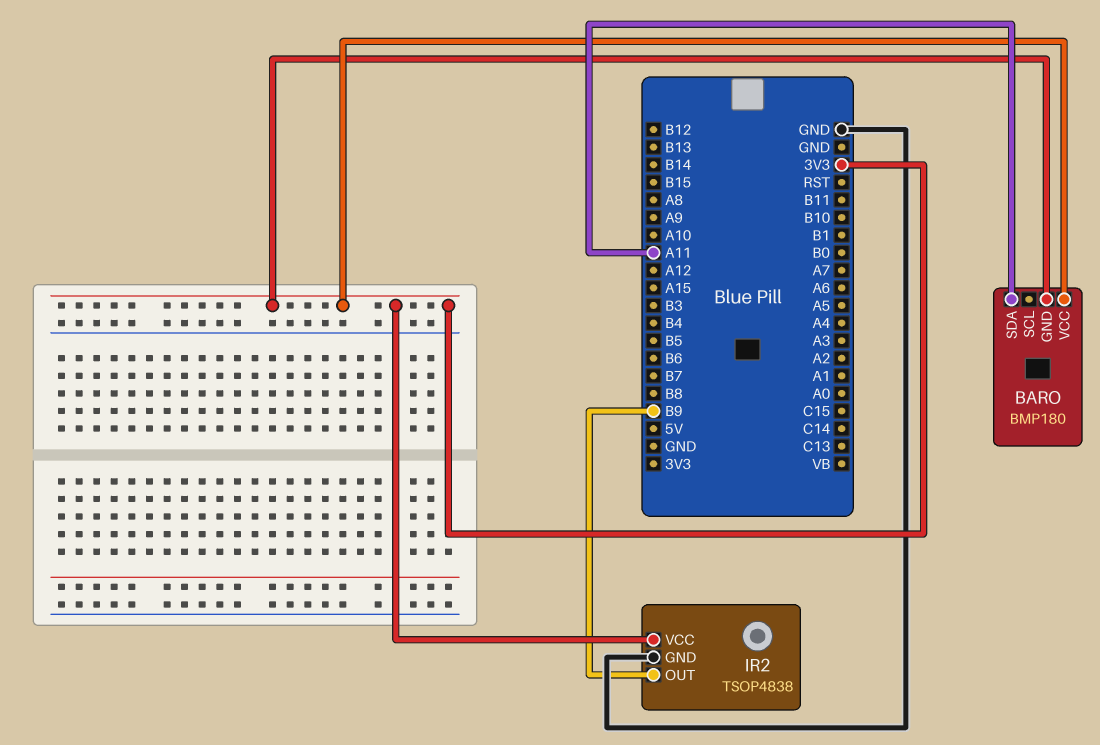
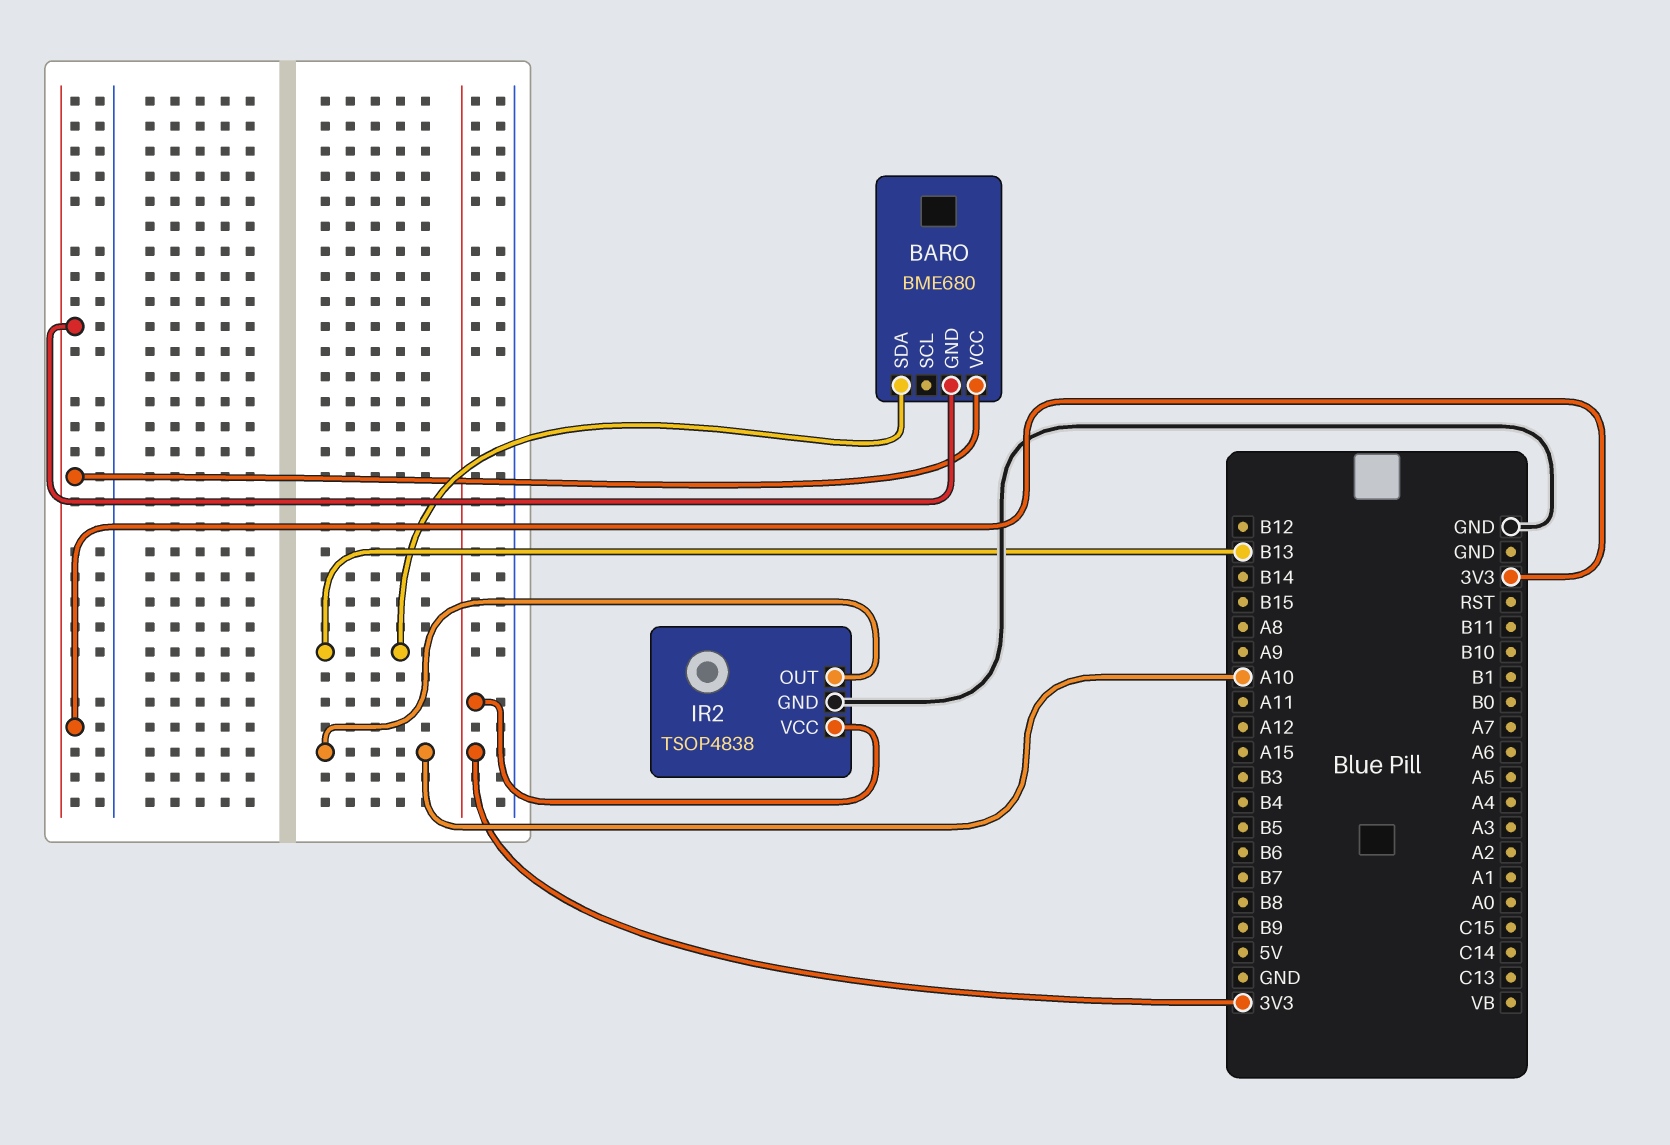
BARO: BMP180 -> BME680
BARO pin SDA: A11 -> B13
IR2 pin OUT: B9 -> A10

